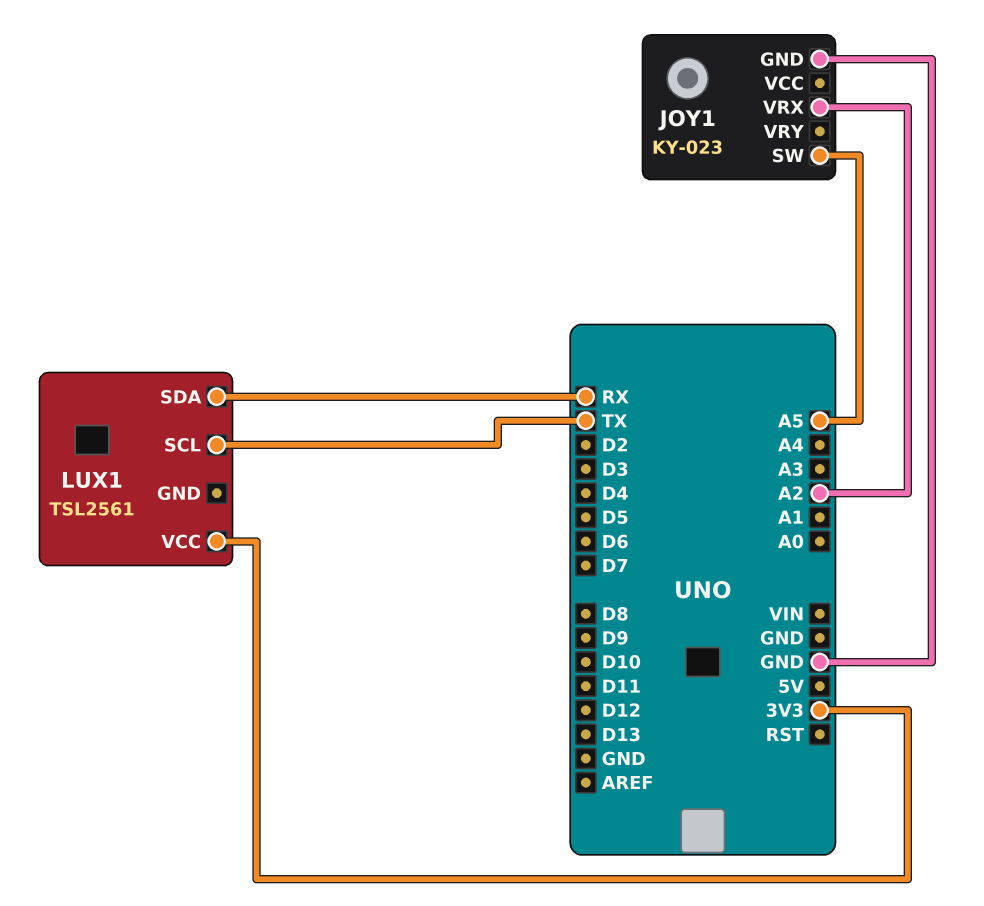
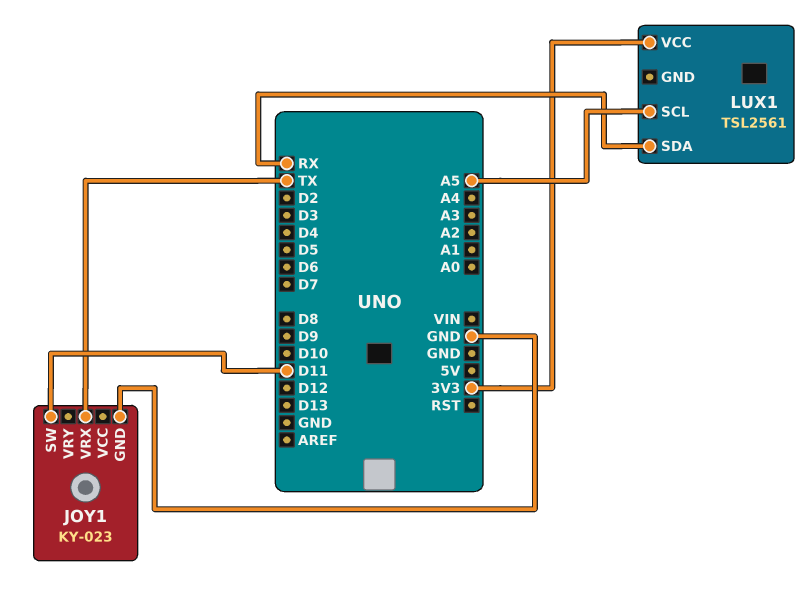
JOY1 pin SW: A5 -> D11
JOY1 pin VRX: A2 -> TX
LUX1 pin SCL: TX -> A5

